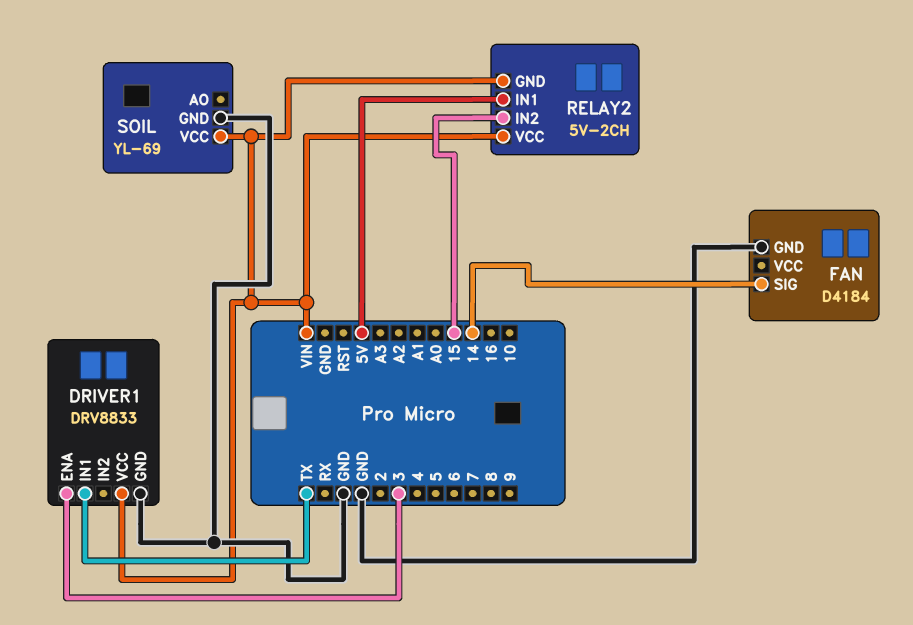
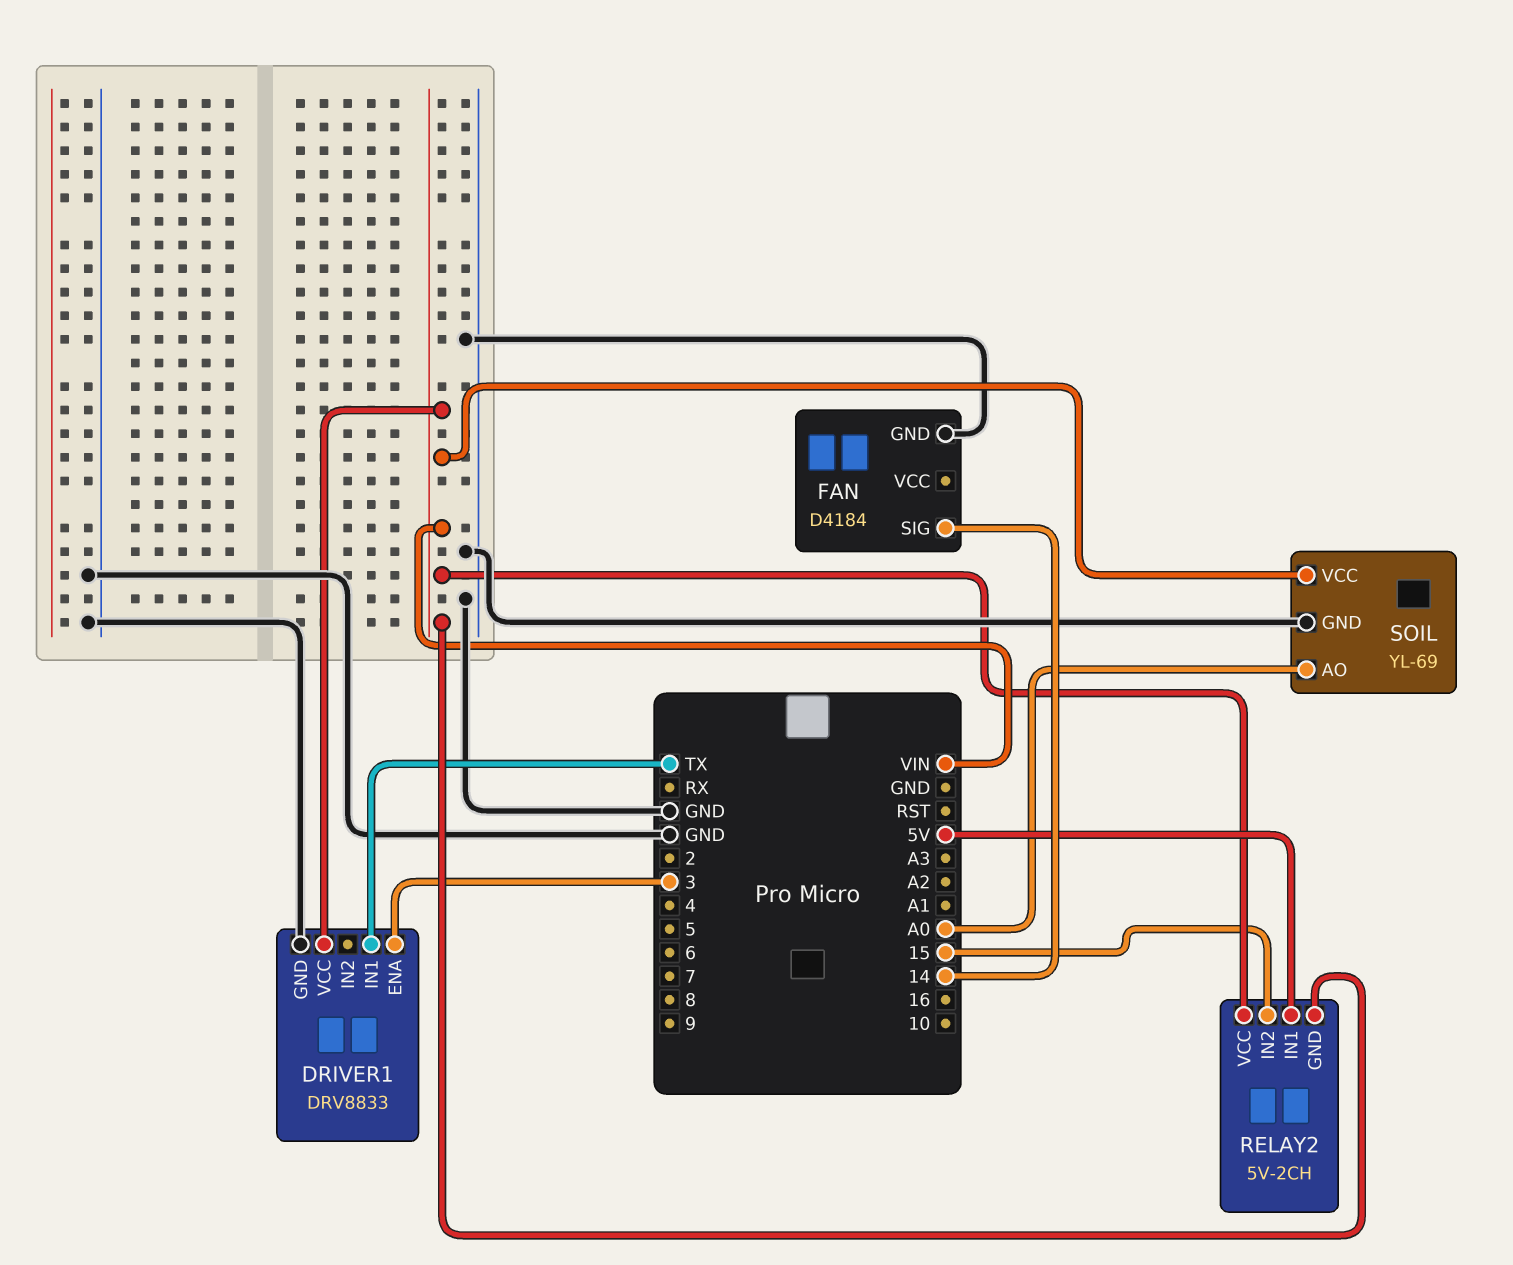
SOIL pin AO: none -> A0

